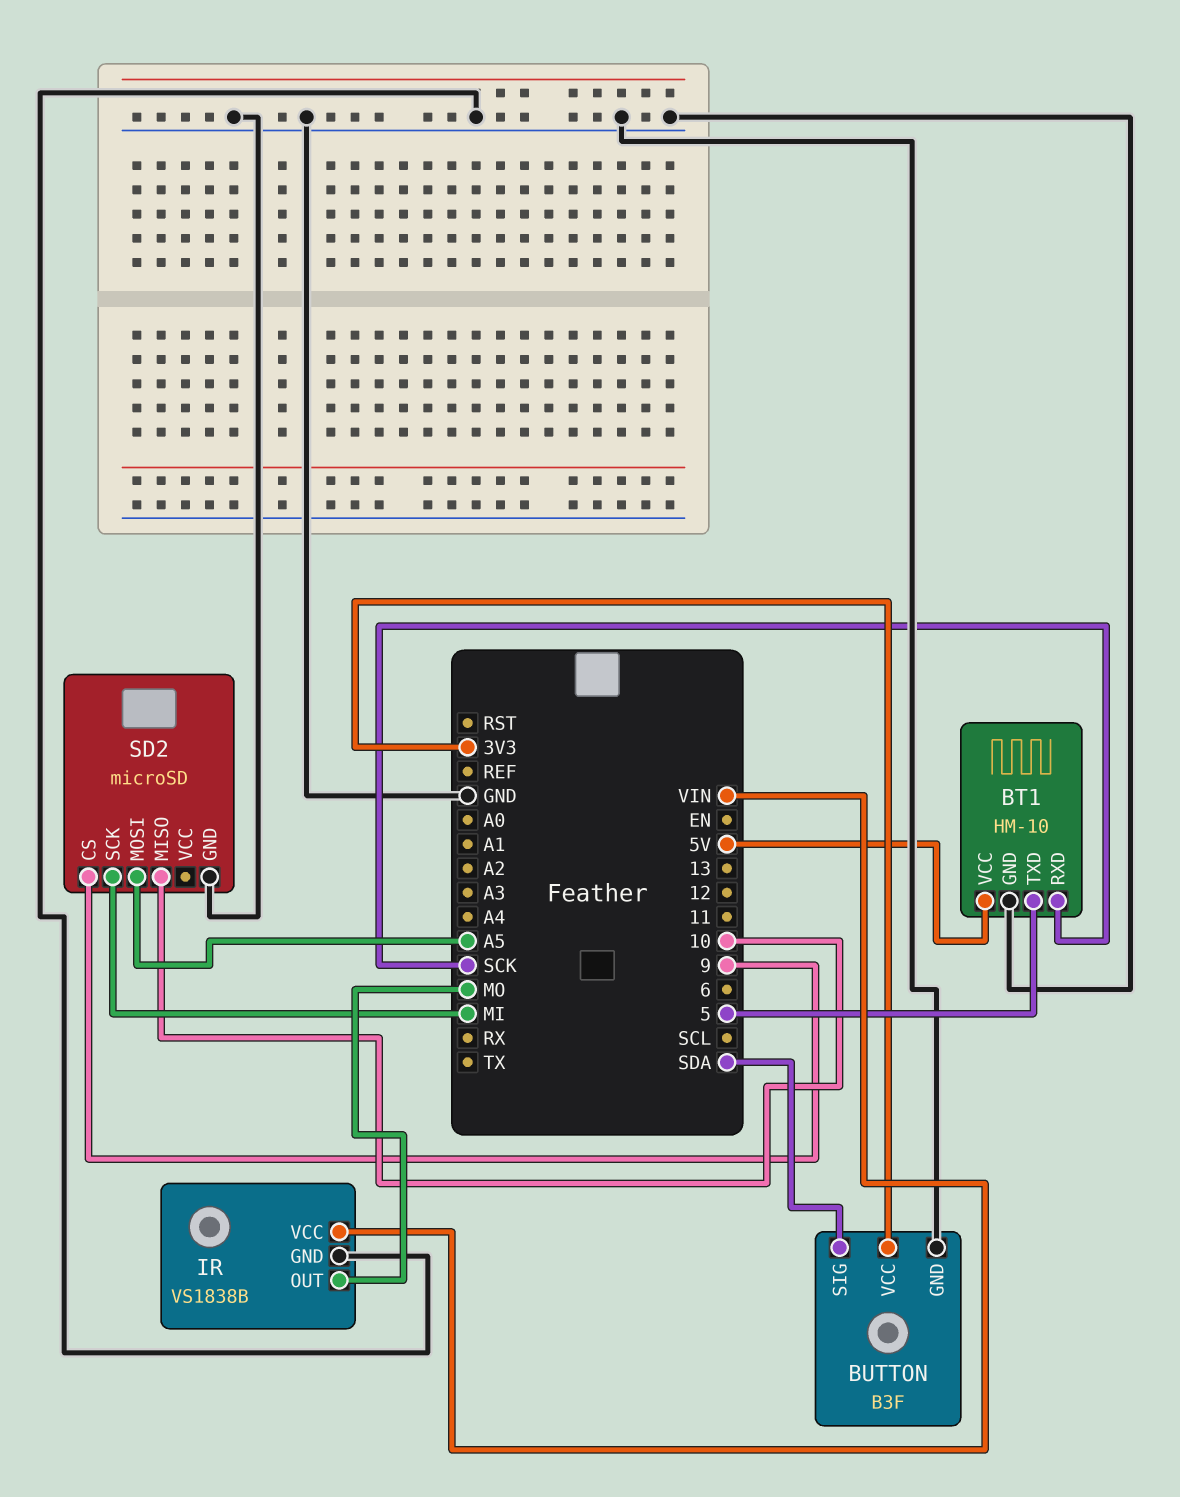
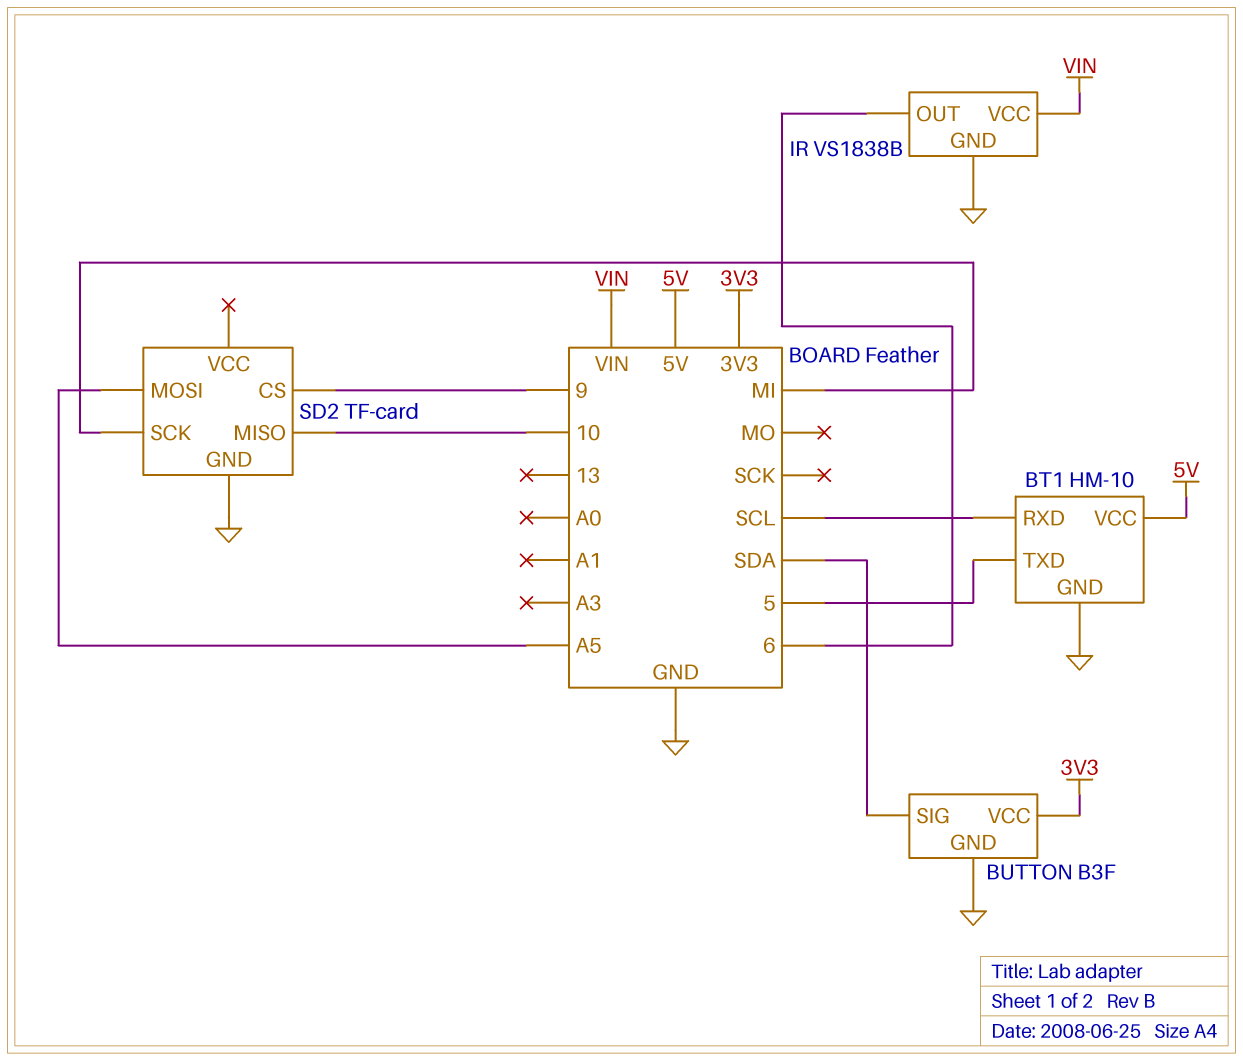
BT1 pin RXD: SCK -> SCL
IR pin OUT: MO -> 6
SD2: microSD -> TF-card

